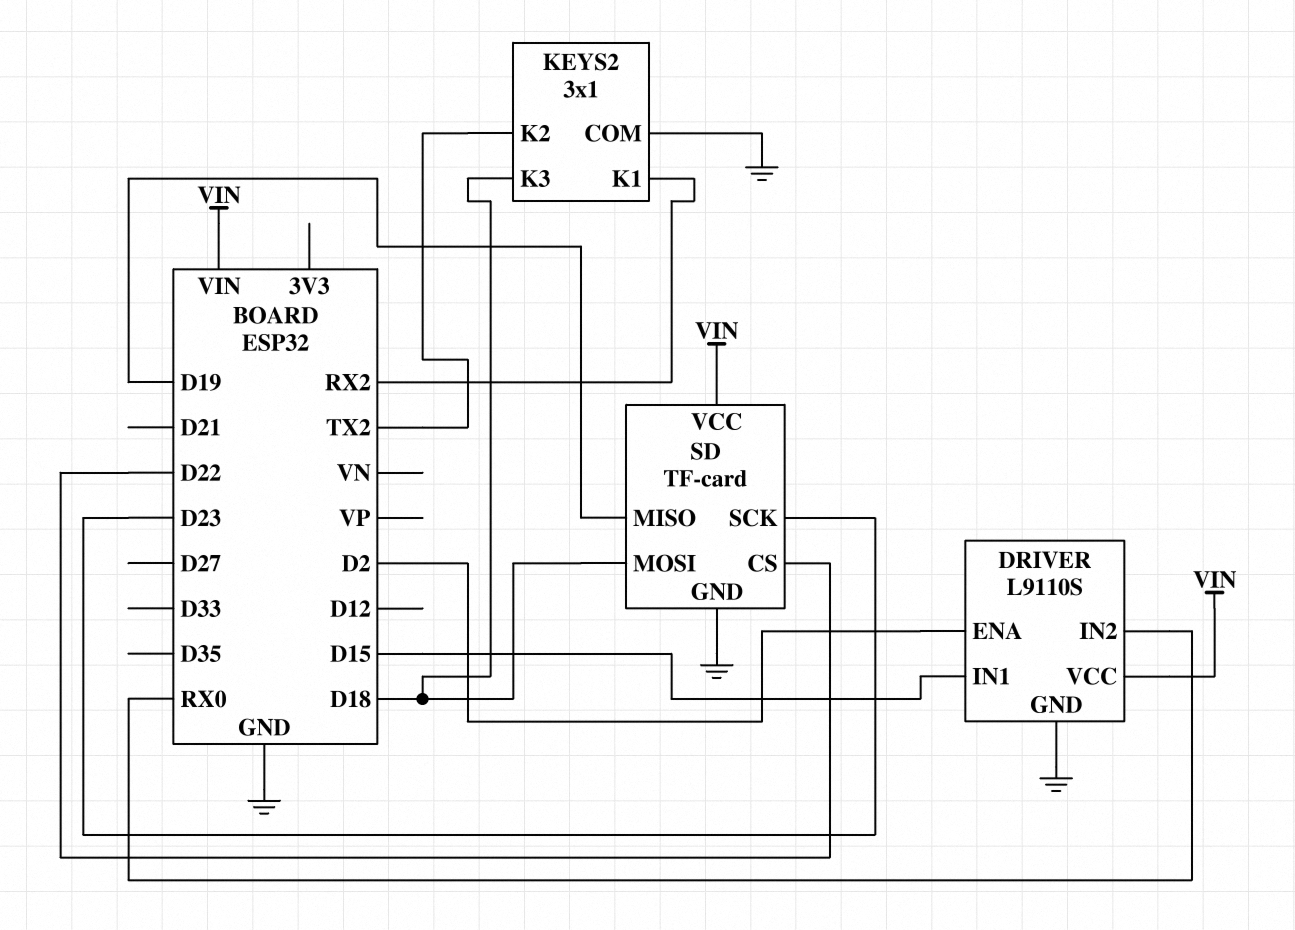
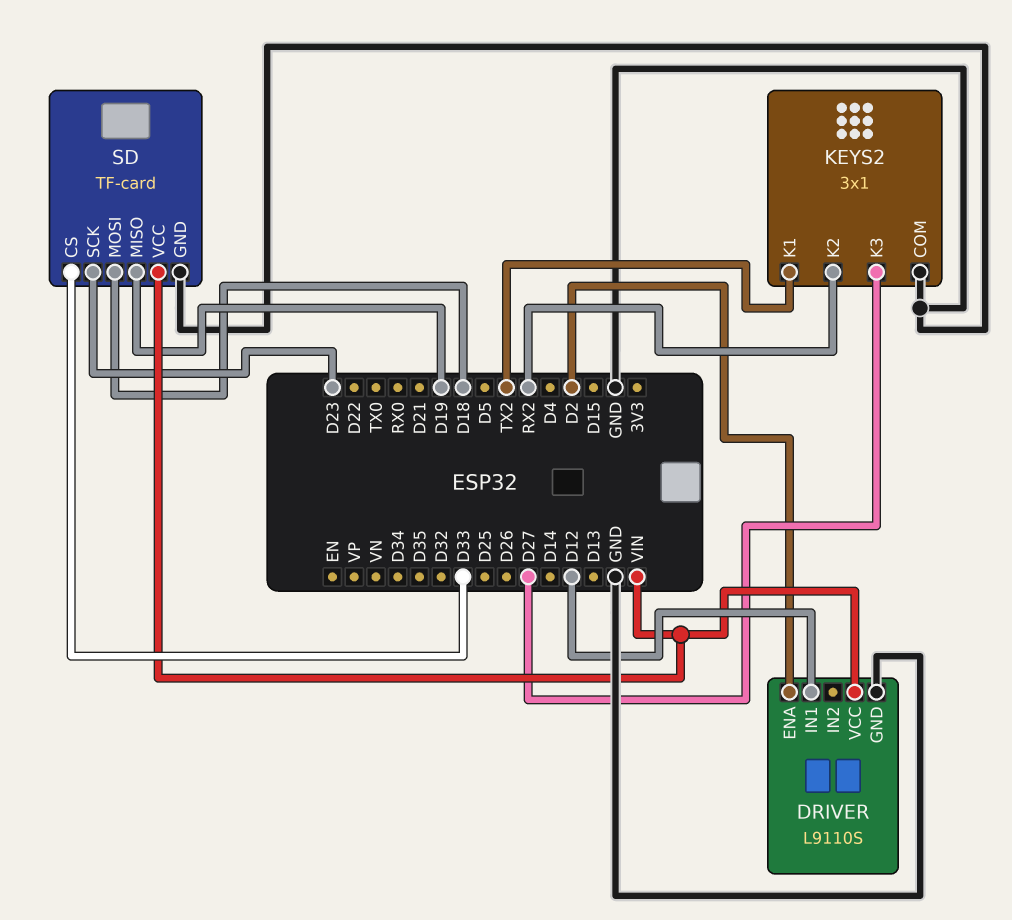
DRIVER pin IN1: D15 -> D12
DRIVER pin IN2: RX0 -> none
KEYS2 pin K1: RX2 -> TX2
KEYS2 pin K2: TX2 -> RX2
KEYS2 pin K3: D18 -> D27
SD pin CS: D22 -> D33

